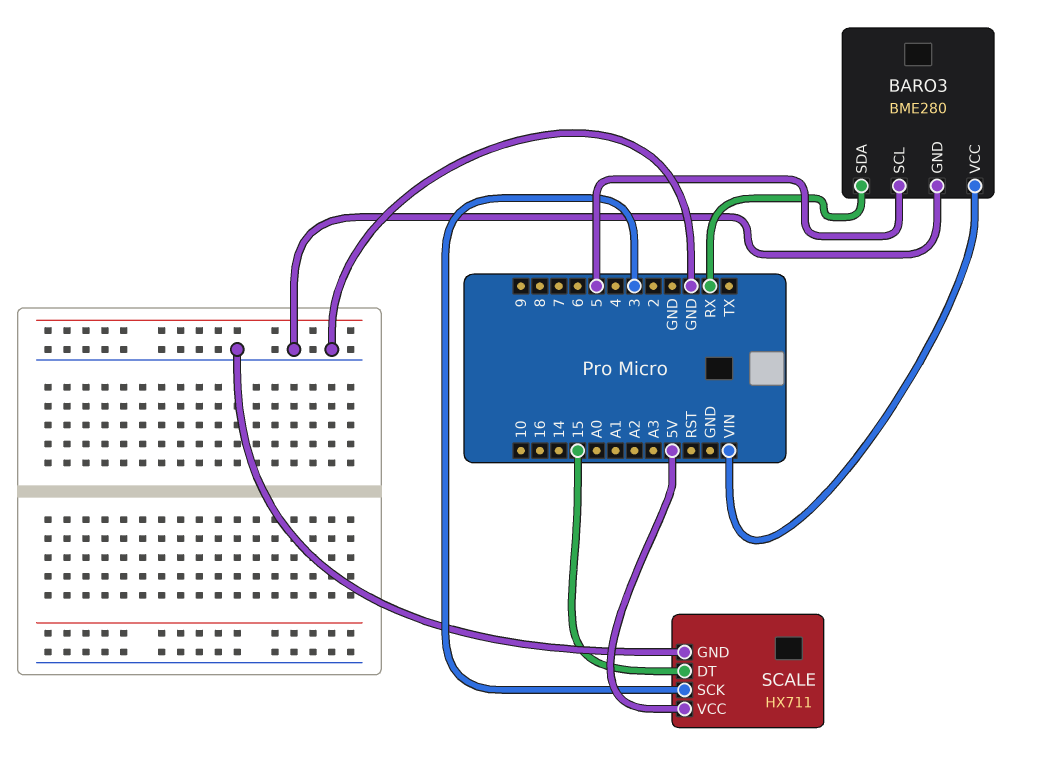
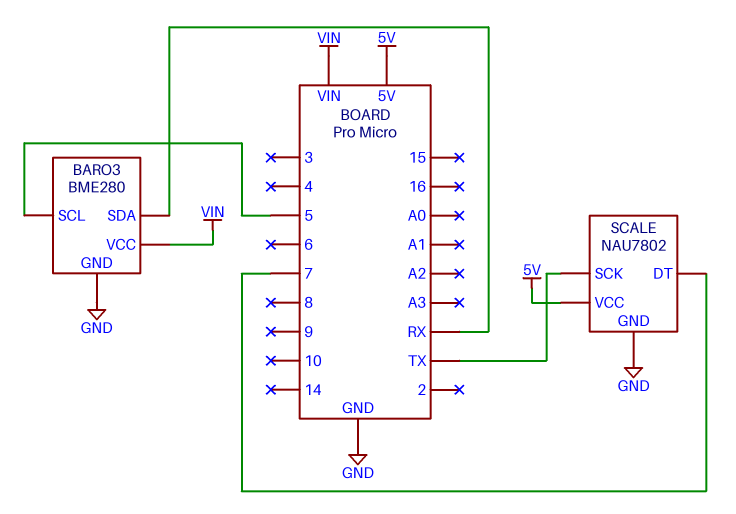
SCALE: HX711 -> NAU7802
SCALE pin DT: 15 -> 7
SCALE pin SCK: 3 -> TX

